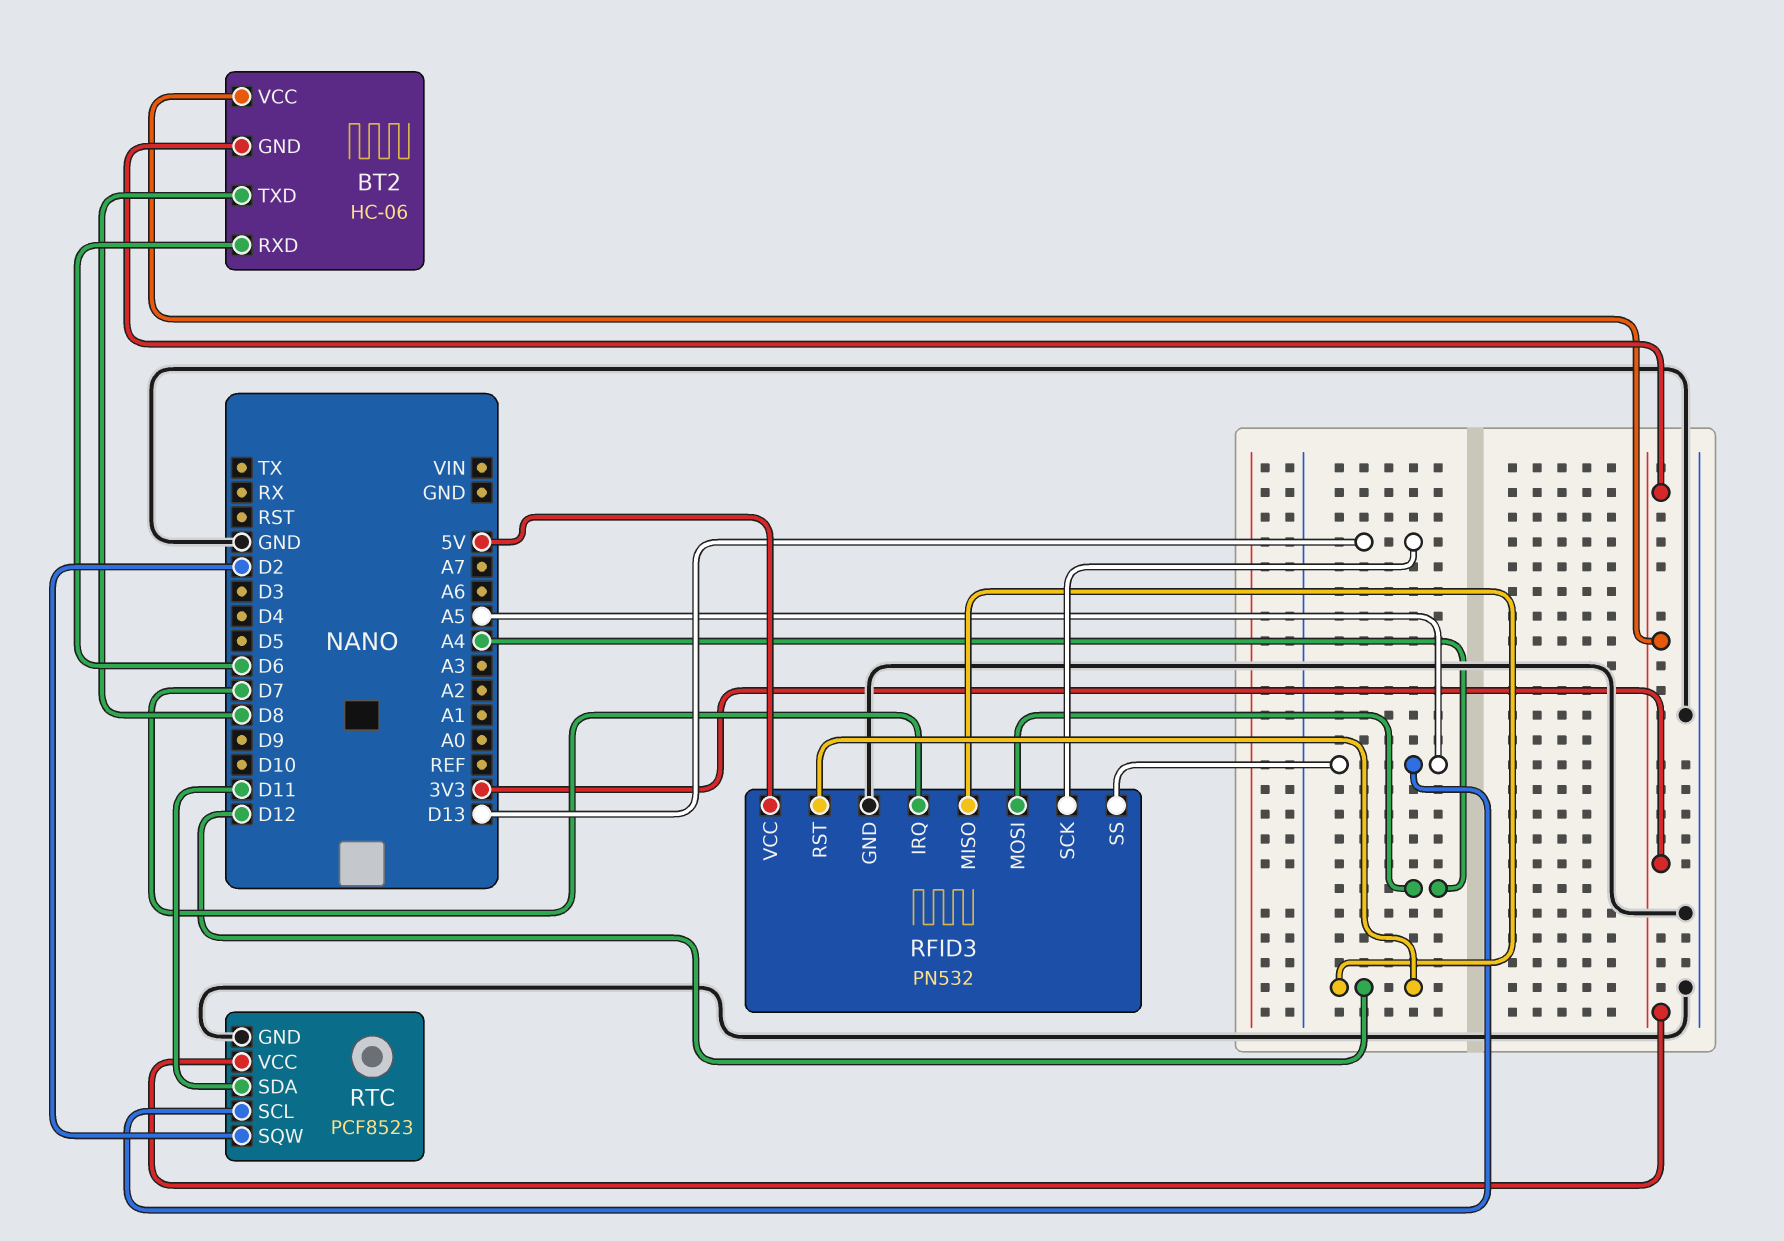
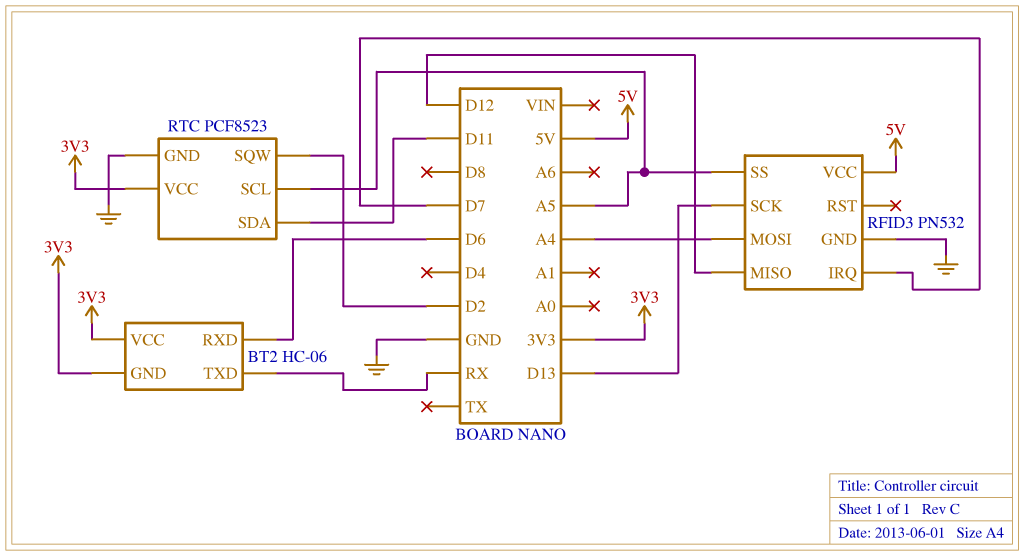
BT2 pin TXD: D8 -> RX
RFID3 pin RST: D12 -> none

